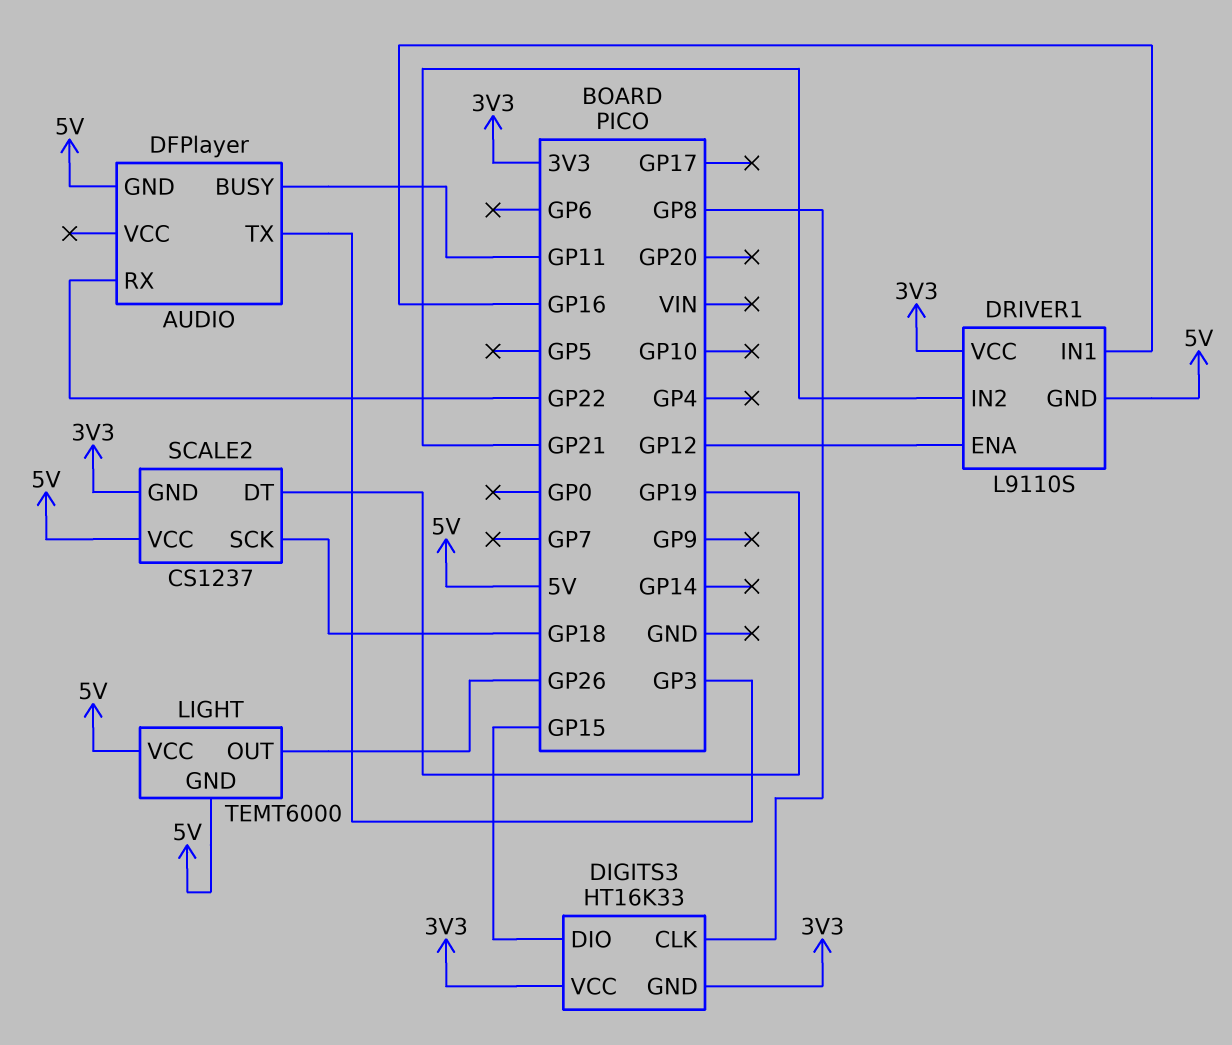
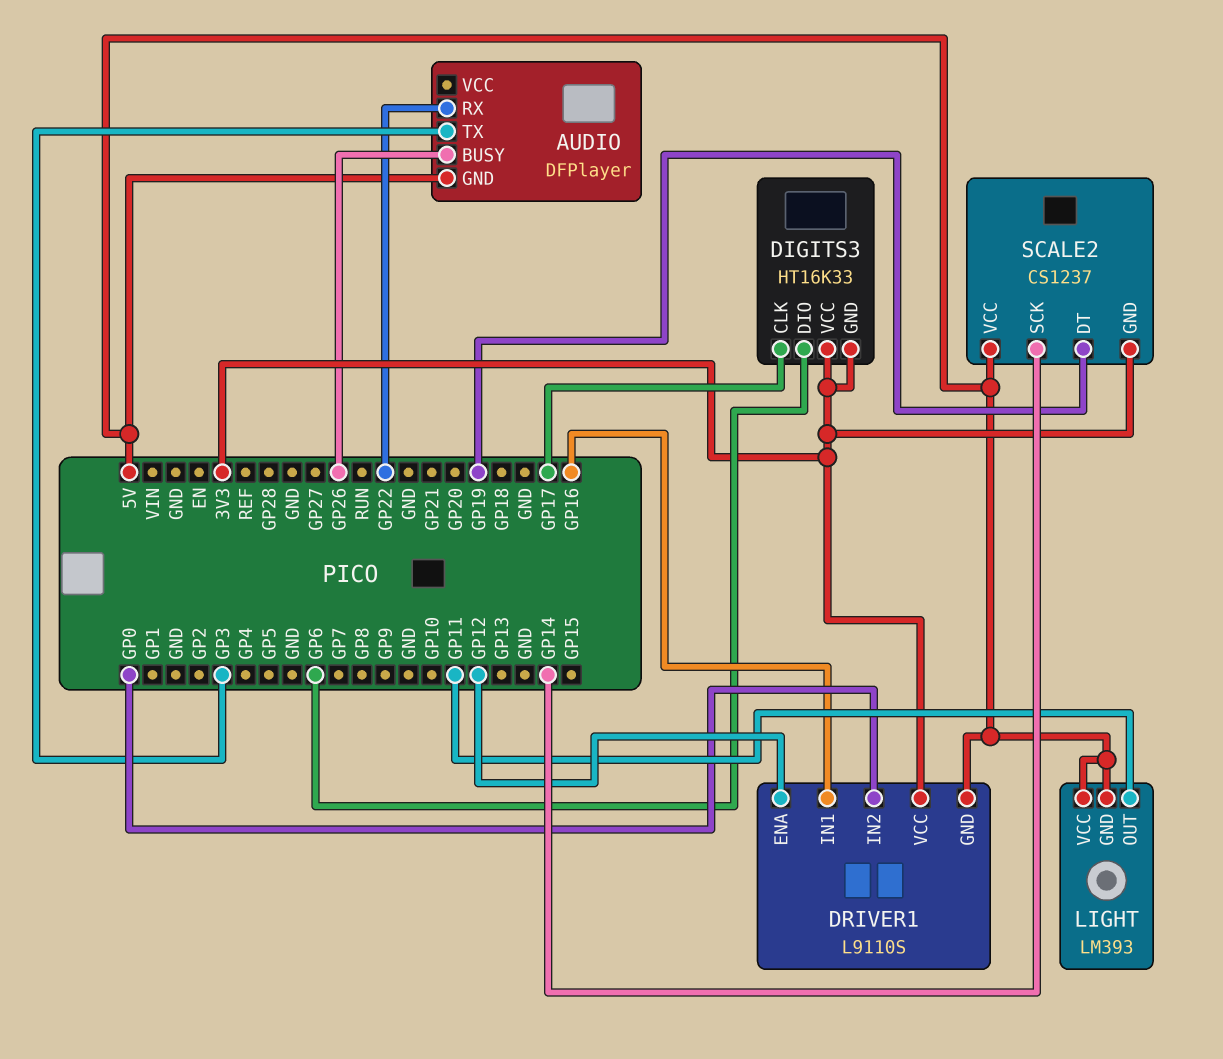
AUDIO pin BUSY: GP11 -> GP26
DIGITS3 pin CLK: GP8 -> GP17
DIGITS3 pin DIO: GP15 -> GP6
DRIVER1 pin IN2: GP21 -> GP0
LIGHT: TEMT6000 -> LM393
LIGHT pin OUT: GP26 -> GP11
SCALE2 pin SCK: GP18 -> GP14

